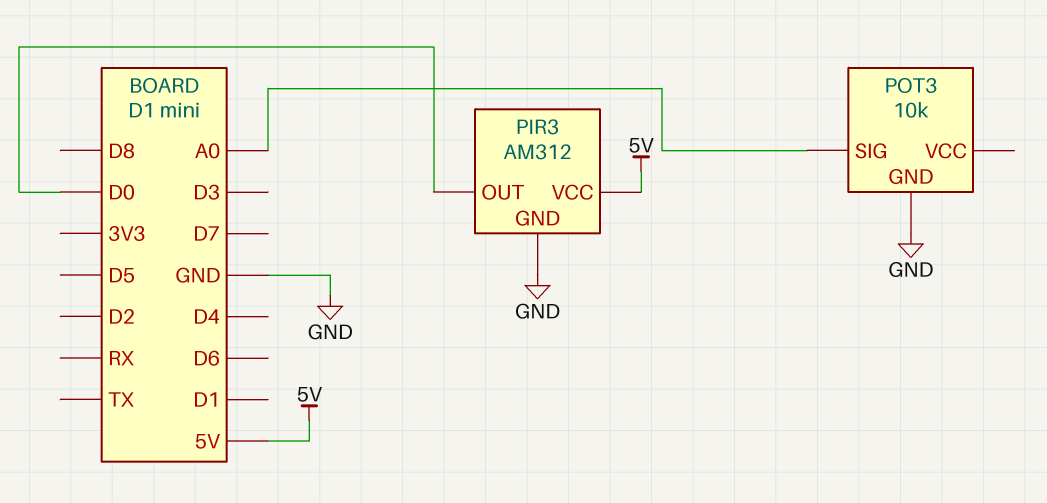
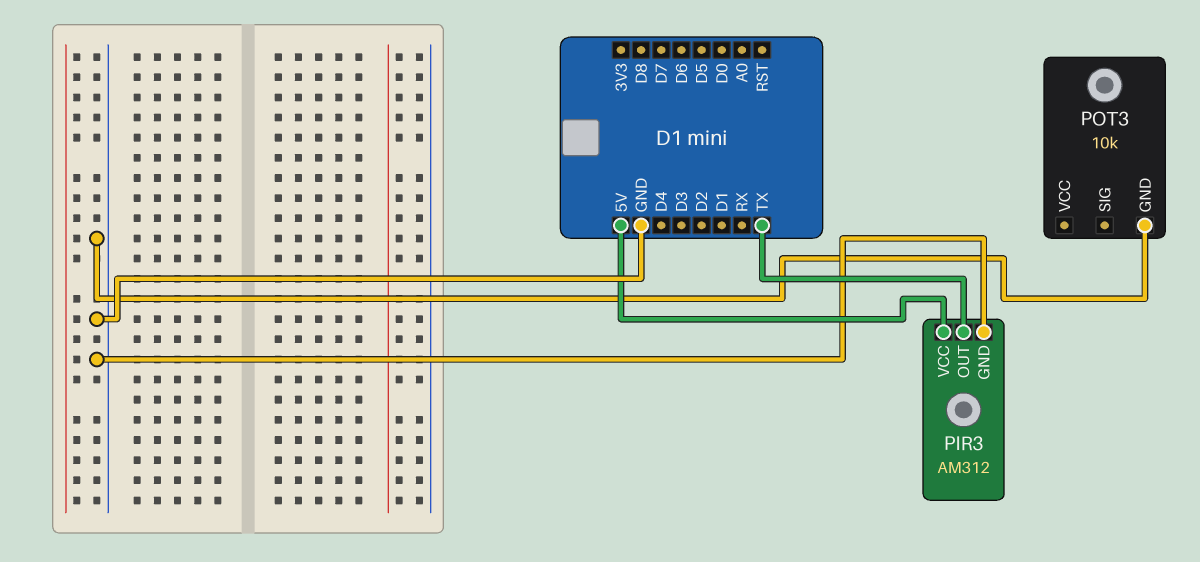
PIR3 pin OUT: D0 -> TX
POT3 pin SIG: A0 -> none

